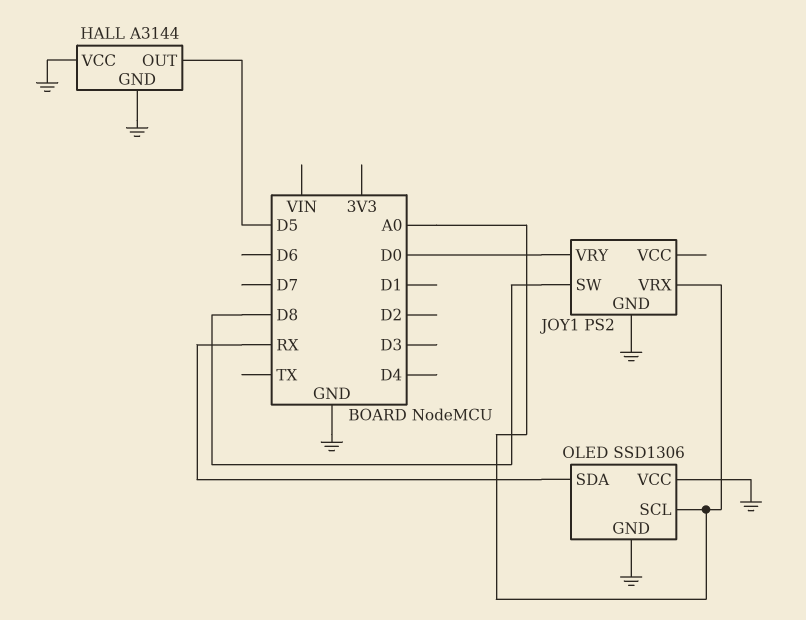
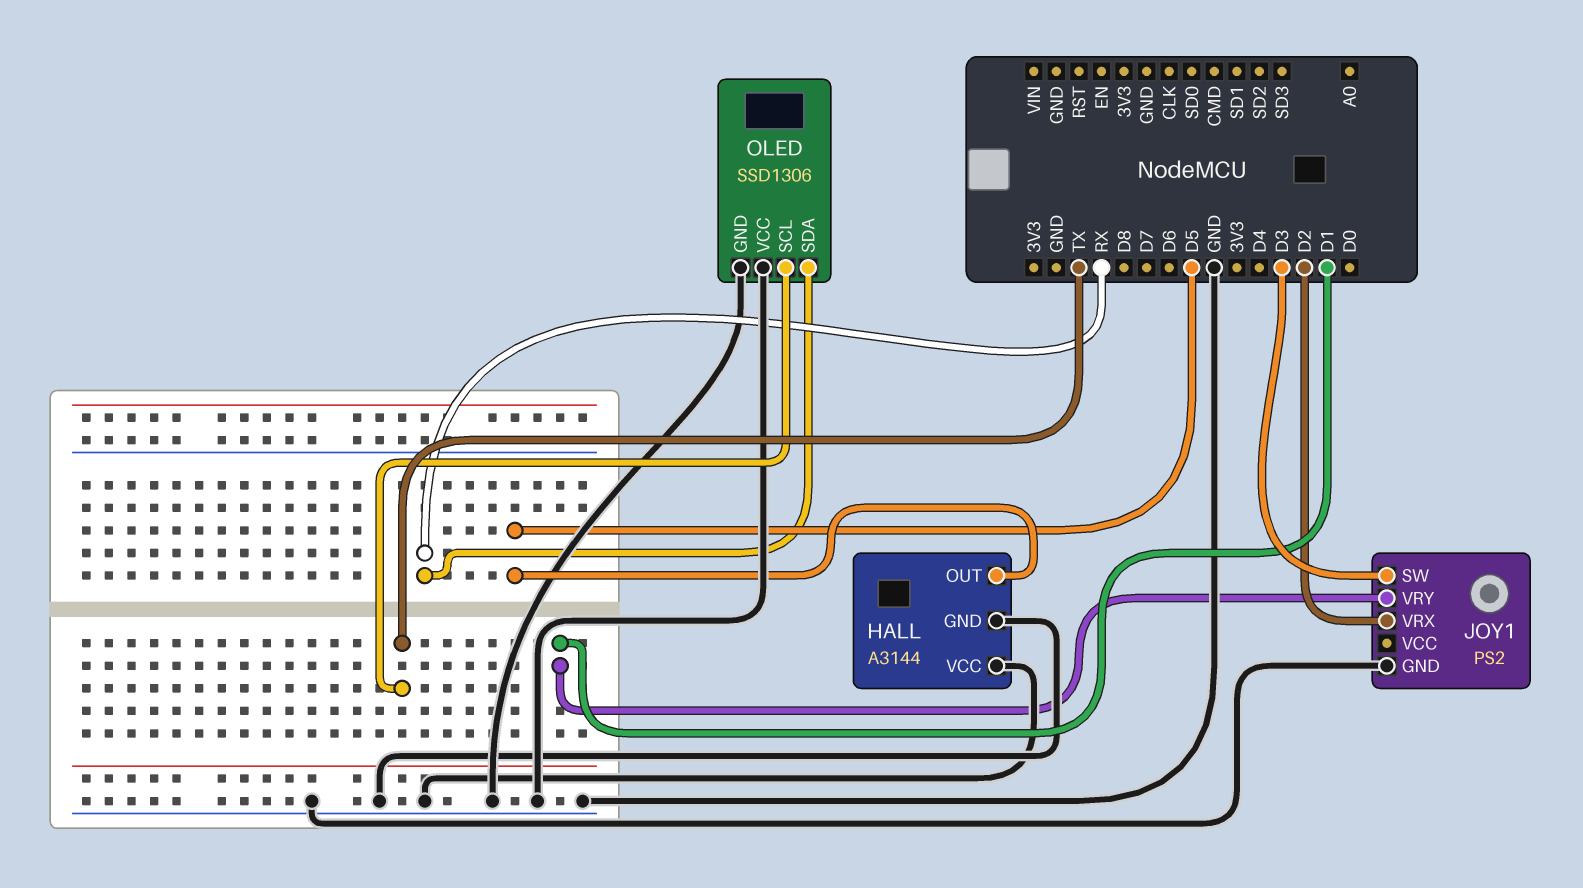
JOY1 pin SW: D8 -> D3
JOY1 pin VRX: A0 -> D2
JOY1 pin VRY: D0 -> D1
OLED pin SCL: A0 -> TX

